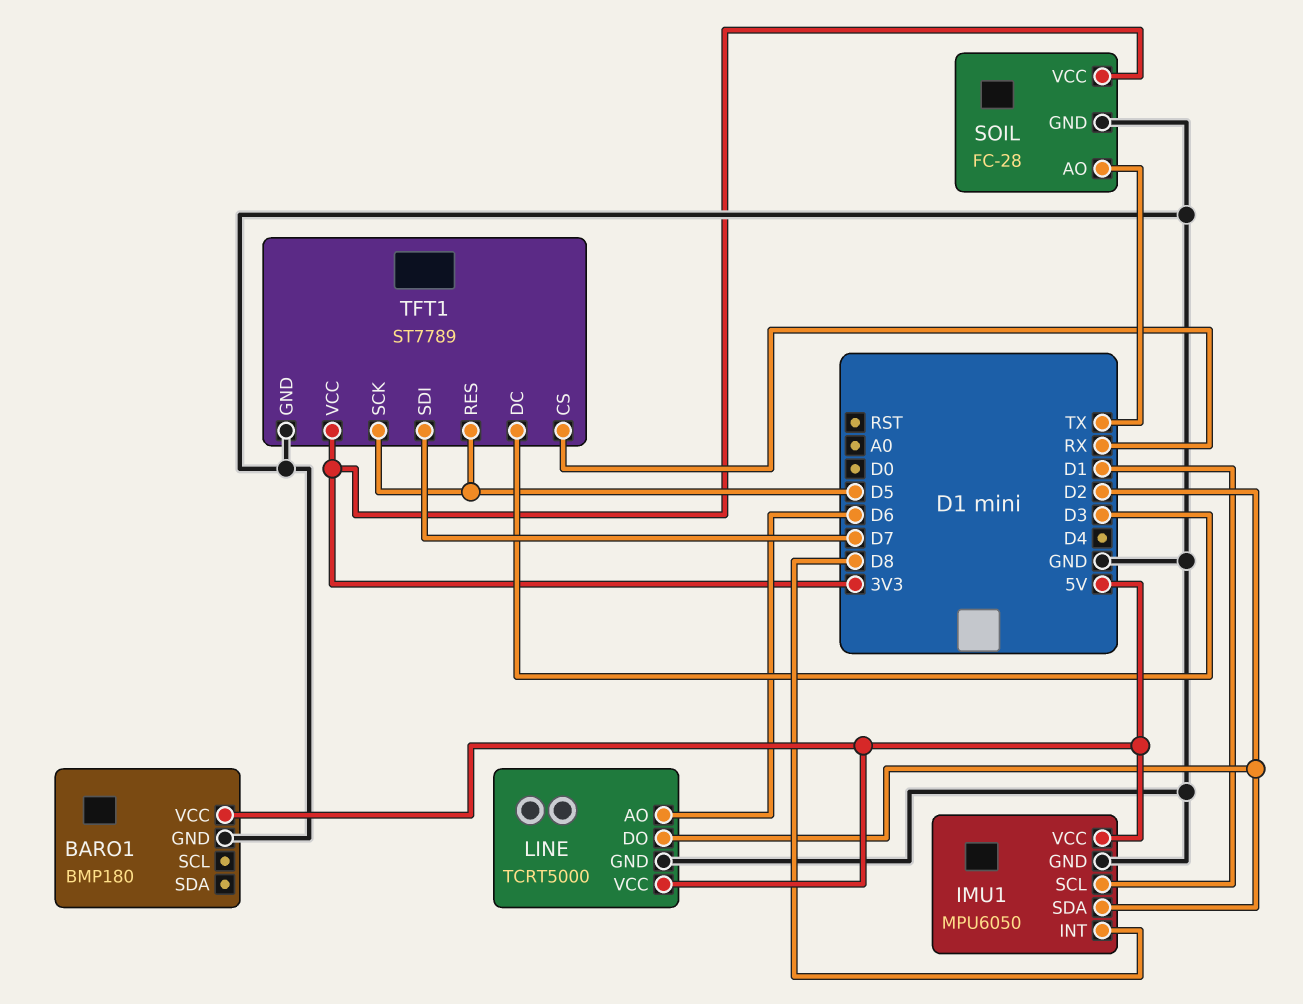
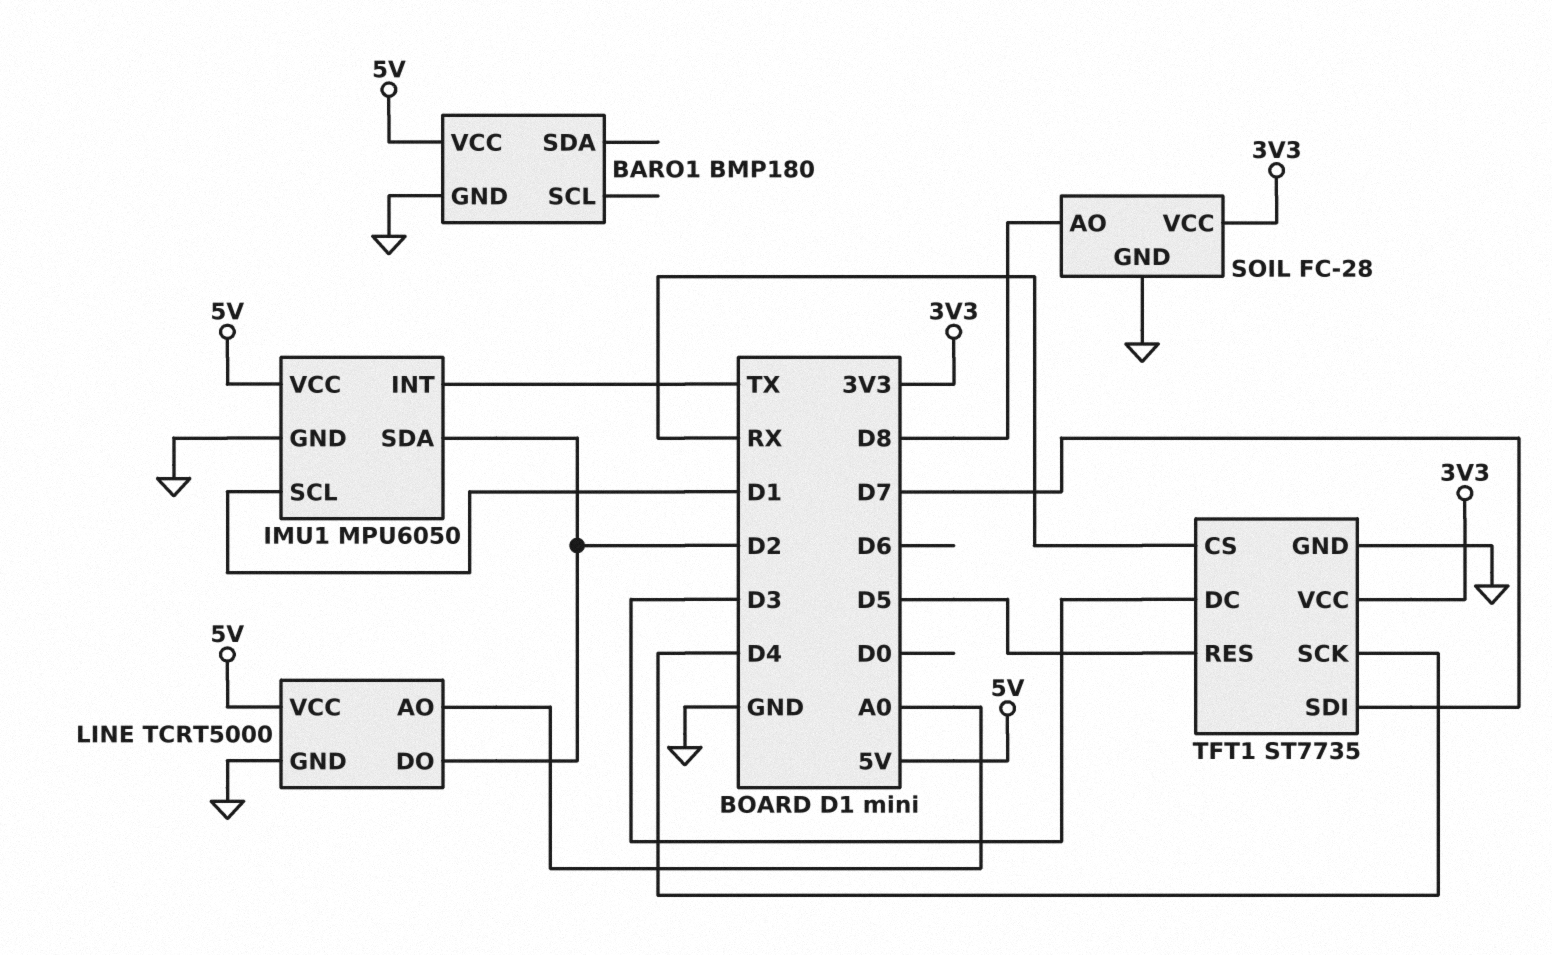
IMU1 pin INT: D8 -> TX
LINE pin AO: D6 -> A0
SOIL pin AO: TX -> D8
TFT1: ST7789 -> ST7735
TFT1 pin SCK: D5 -> D4

